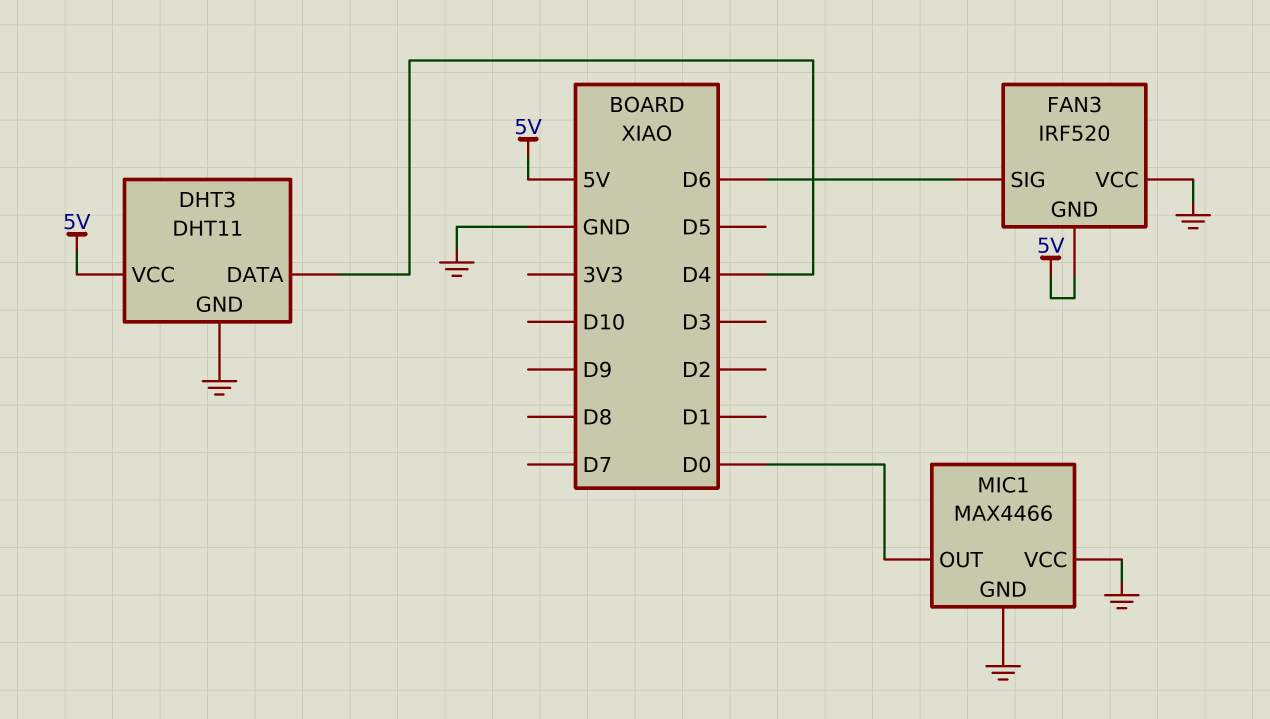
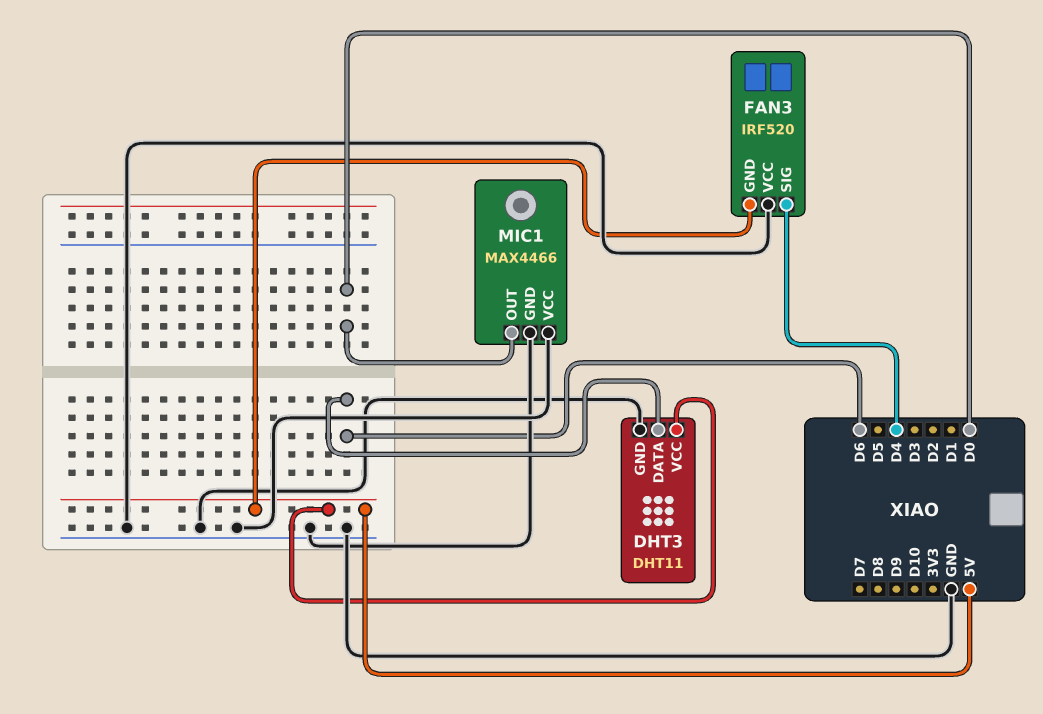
DHT3 pin DATA: D4 -> D6
FAN3 pin SIG: D6 -> D4

